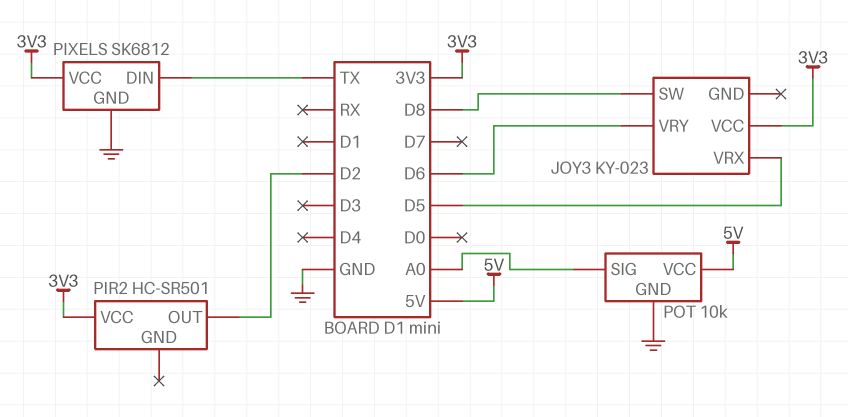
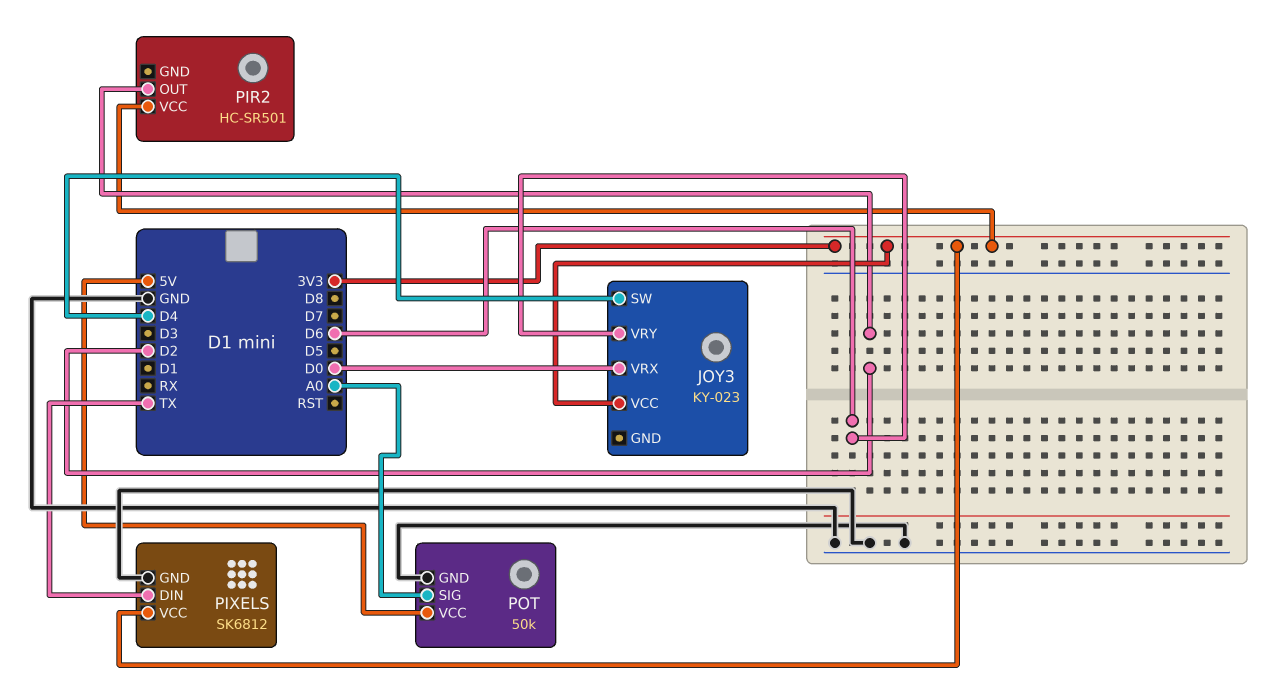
JOY3 pin SW: D8 -> D4
JOY3 pin VRX: D5 -> D0
POT: 10k -> 50k

